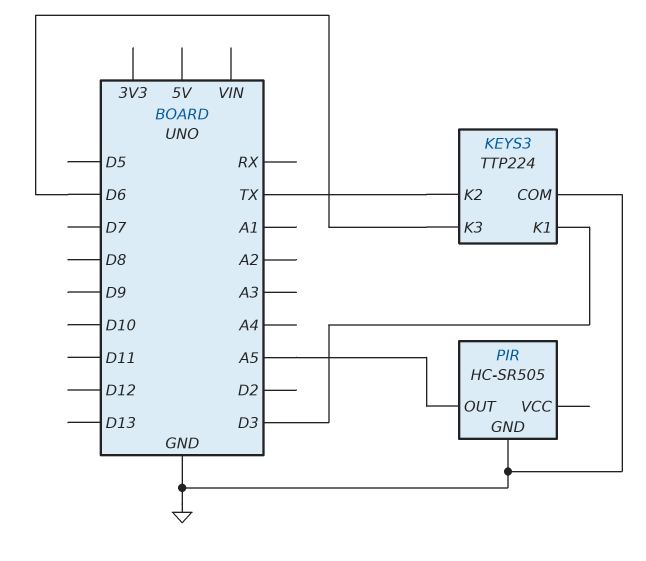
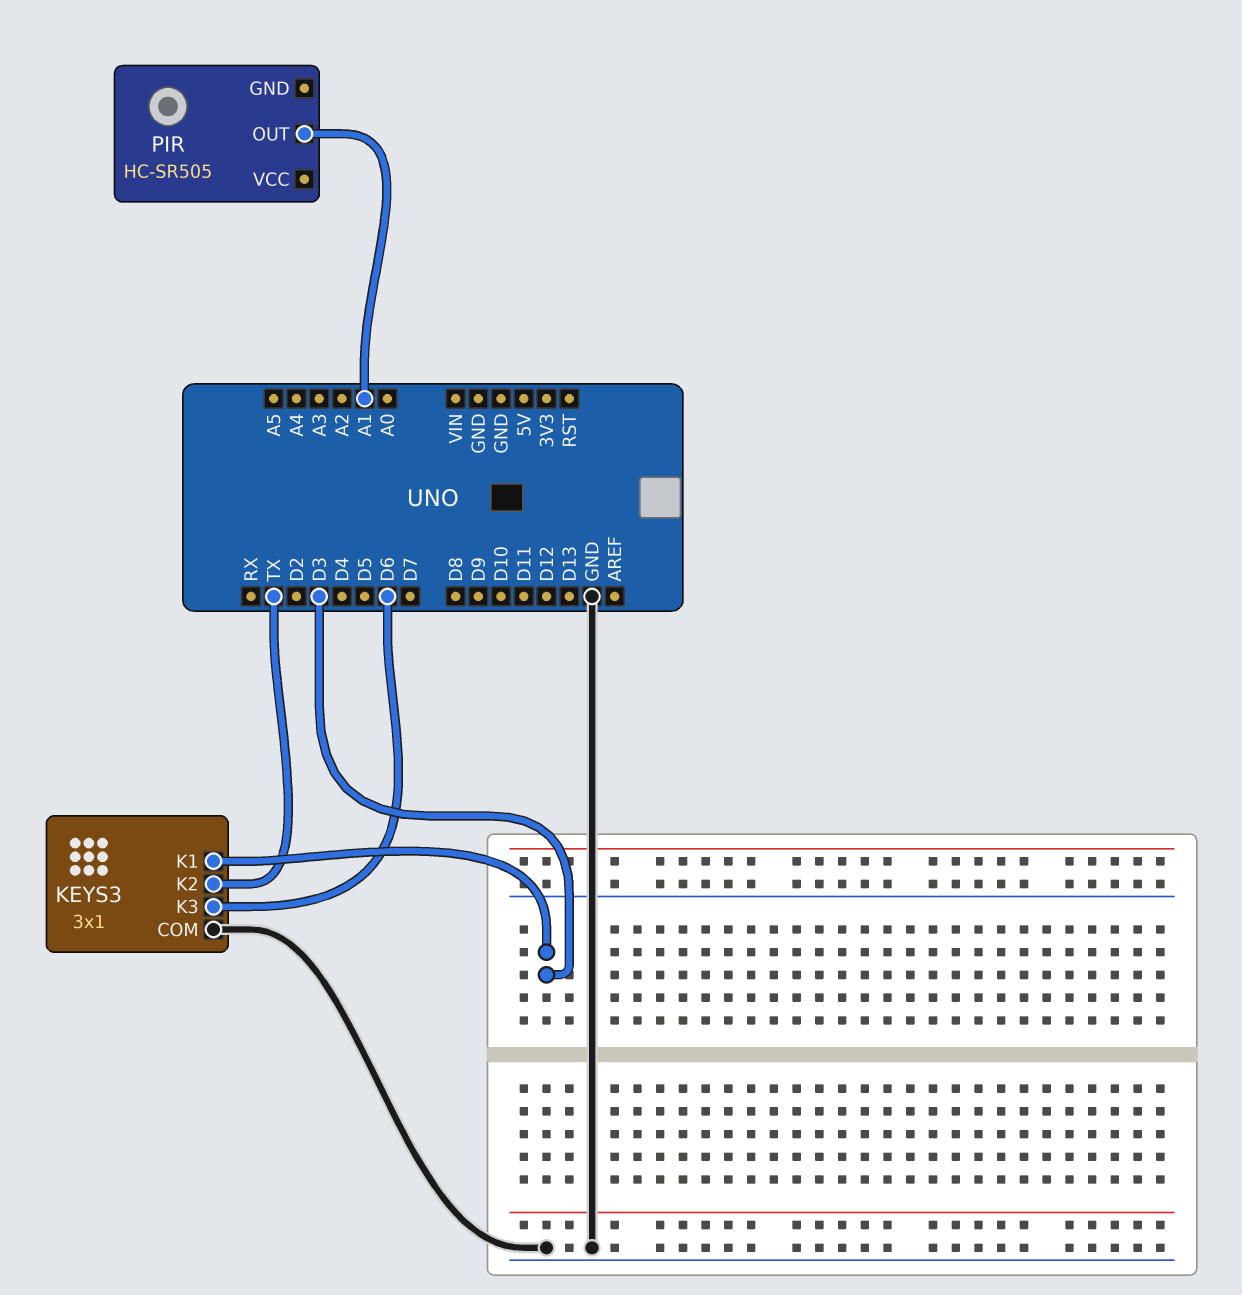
KEYS3: TTP224 -> 3x1
PIR pin GND: GND -> none
PIR pin OUT: A5 -> A1

